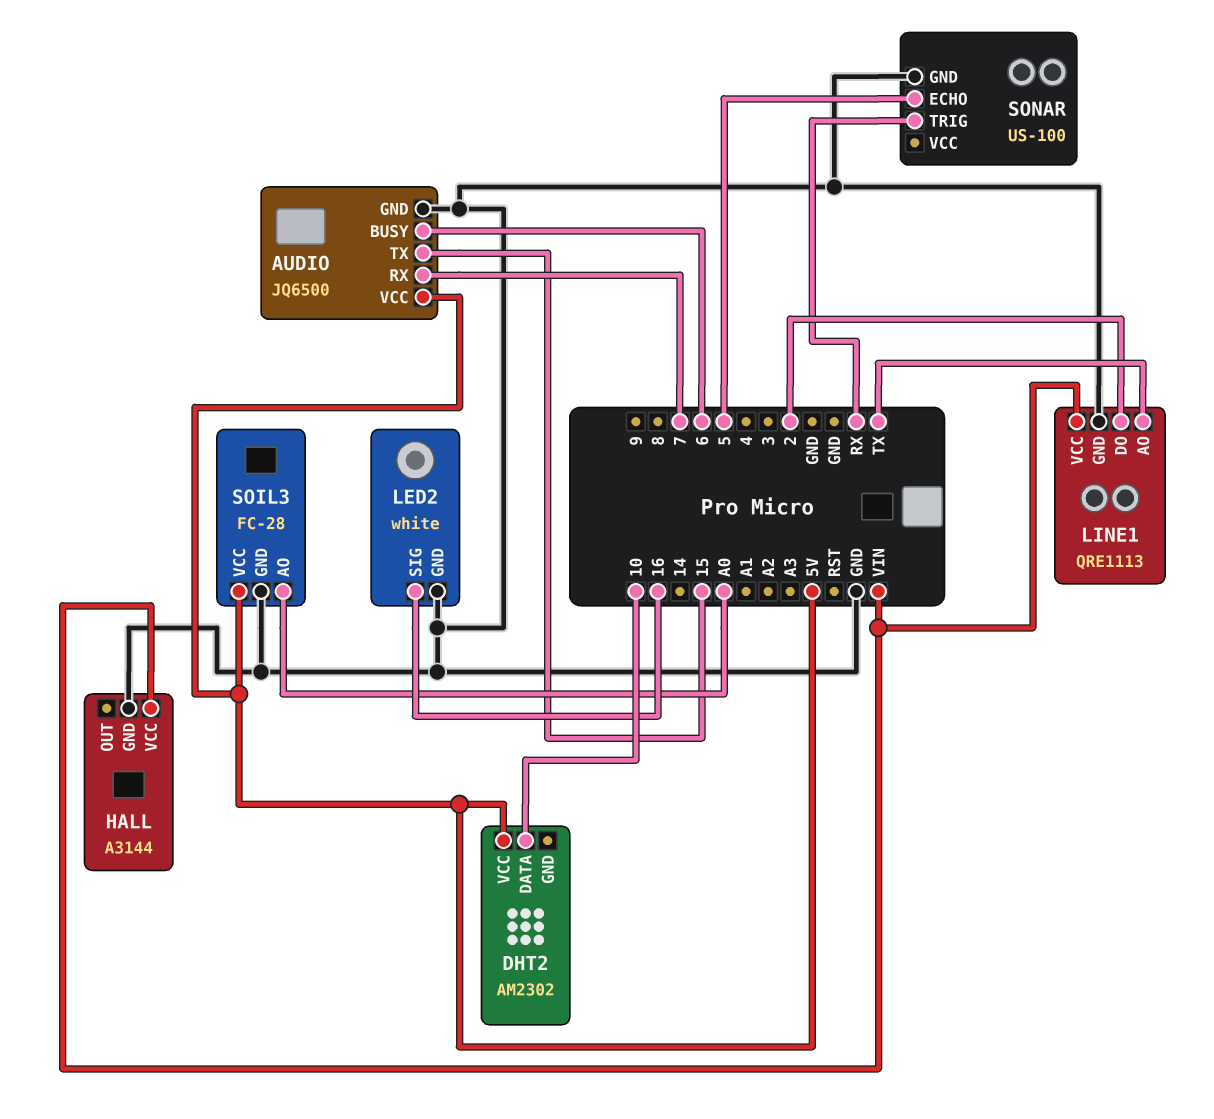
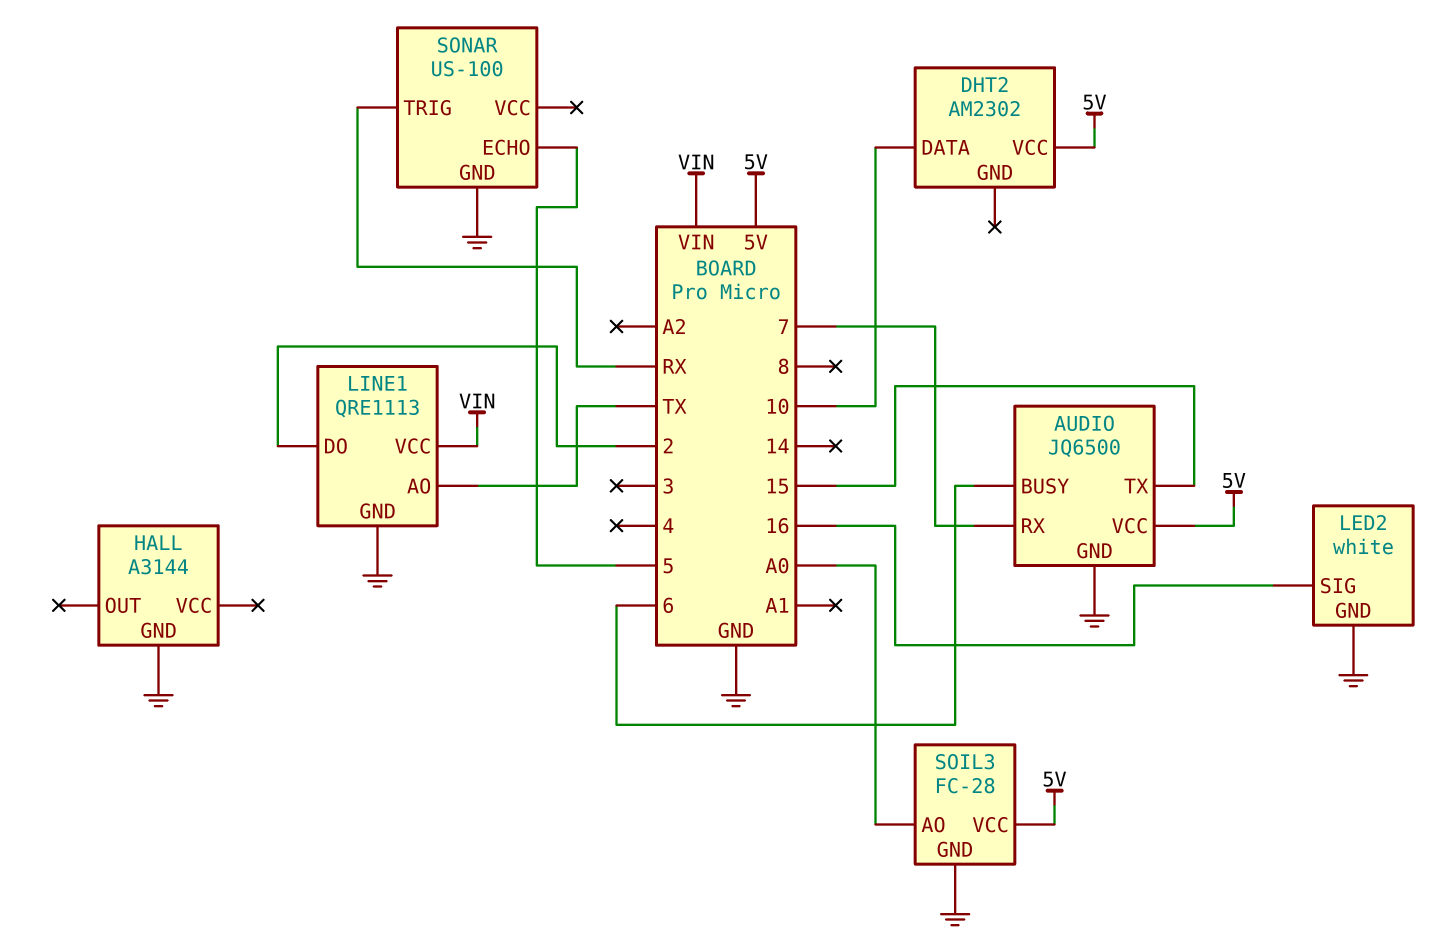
HALL pin VCC: VIN -> none

